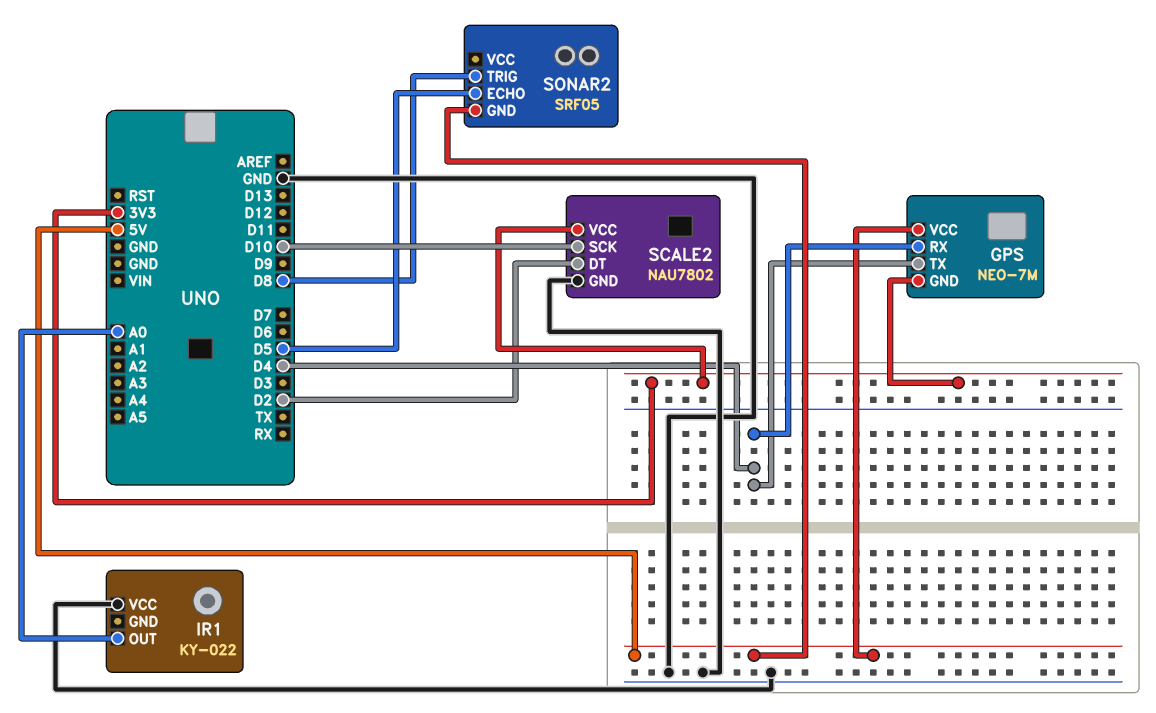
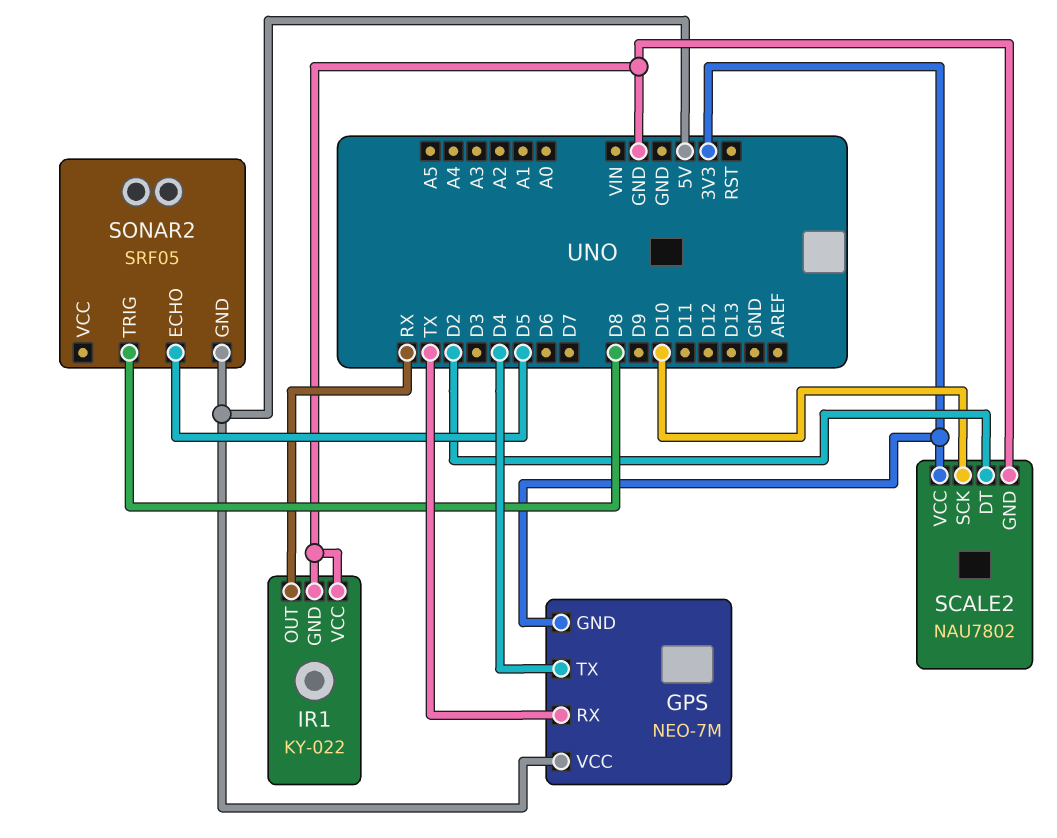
GPS pin RX: D4 -> TX
IR1 pin GND: none -> GND
IR1 pin OUT: A0 -> RX

